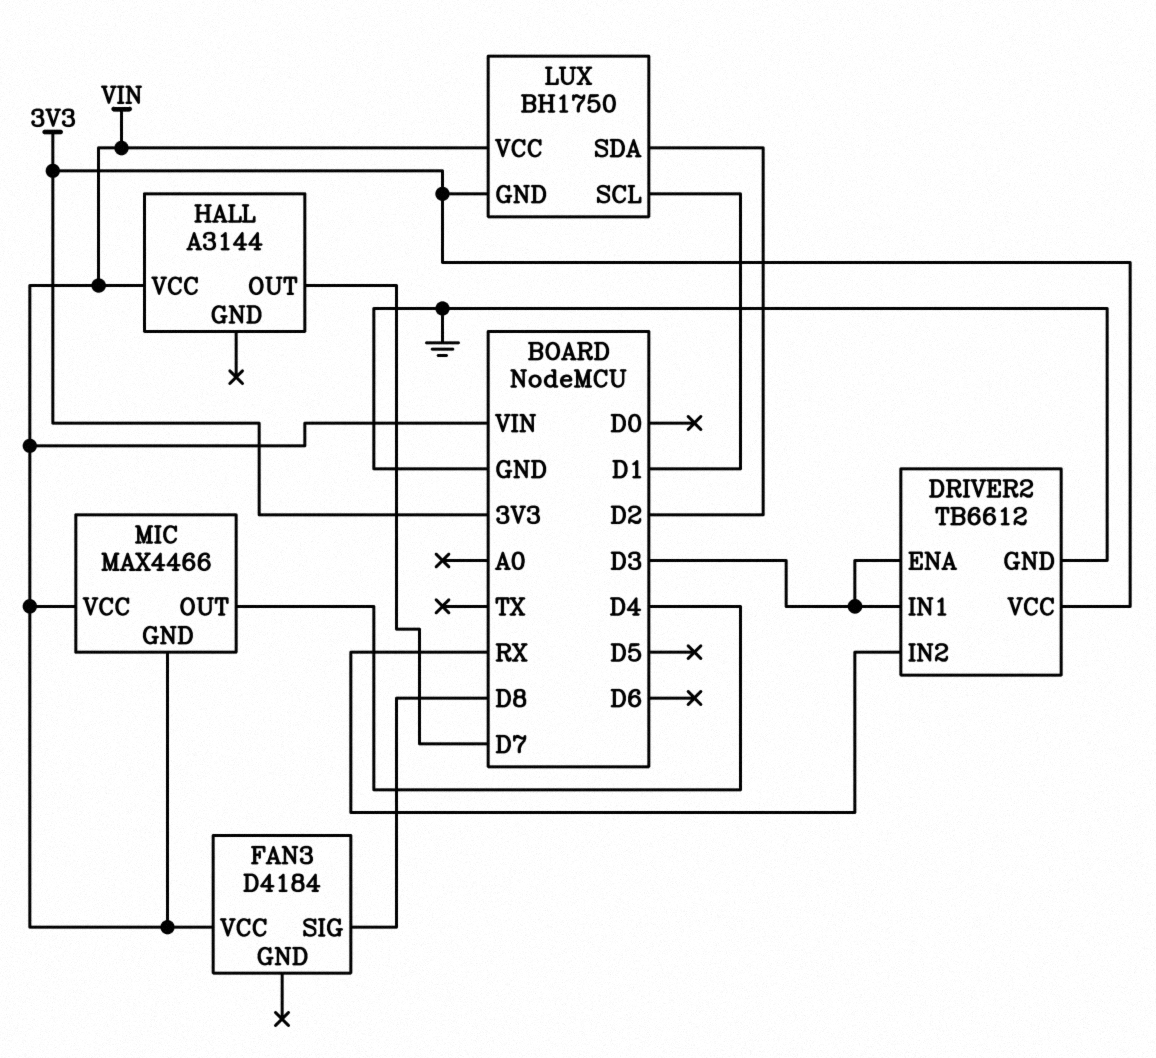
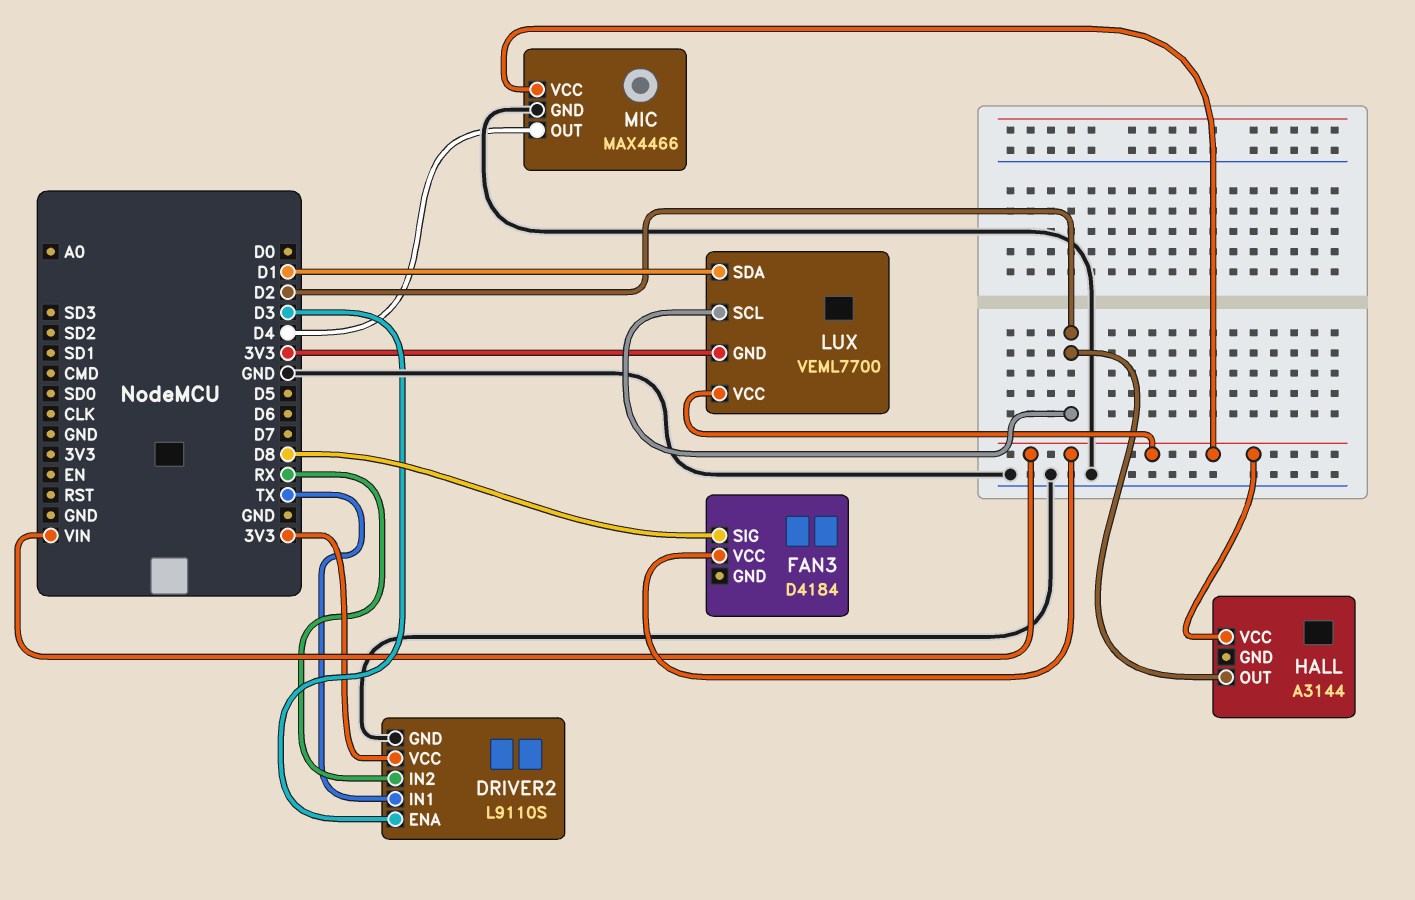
DRIVER2: TB6612 -> L9110S
DRIVER2 pin IN1: D3 -> TX
HALL pin OUT: D7 -> D2
LUX: BH1750 -> VEML7700
LUX pin SCL: D1 -> D2
LUX pin SDA: D2 -> D1
MIC pin GND: VIN -> GND

